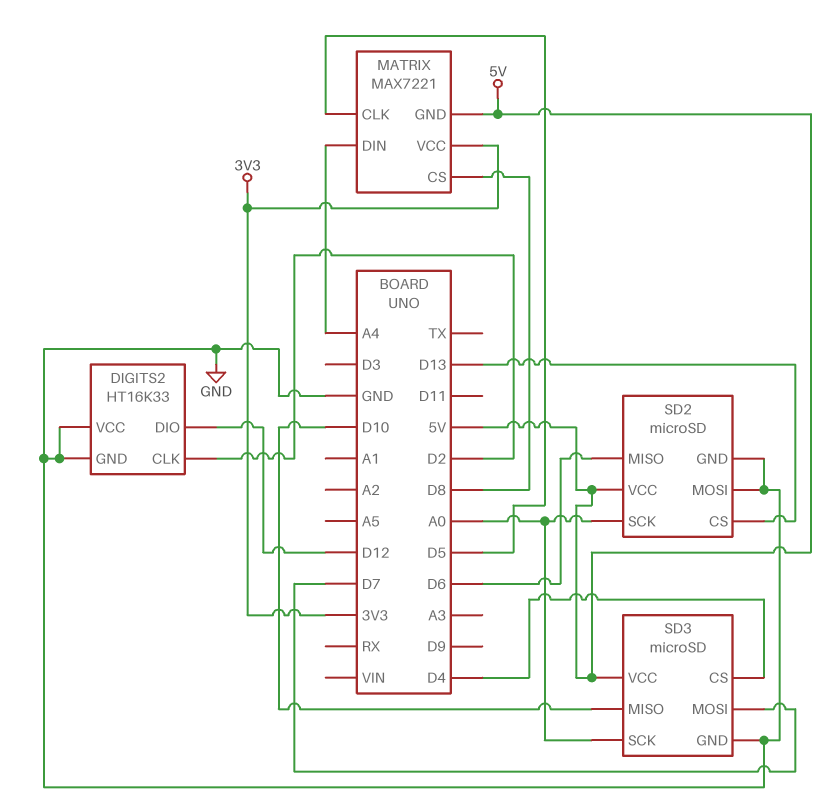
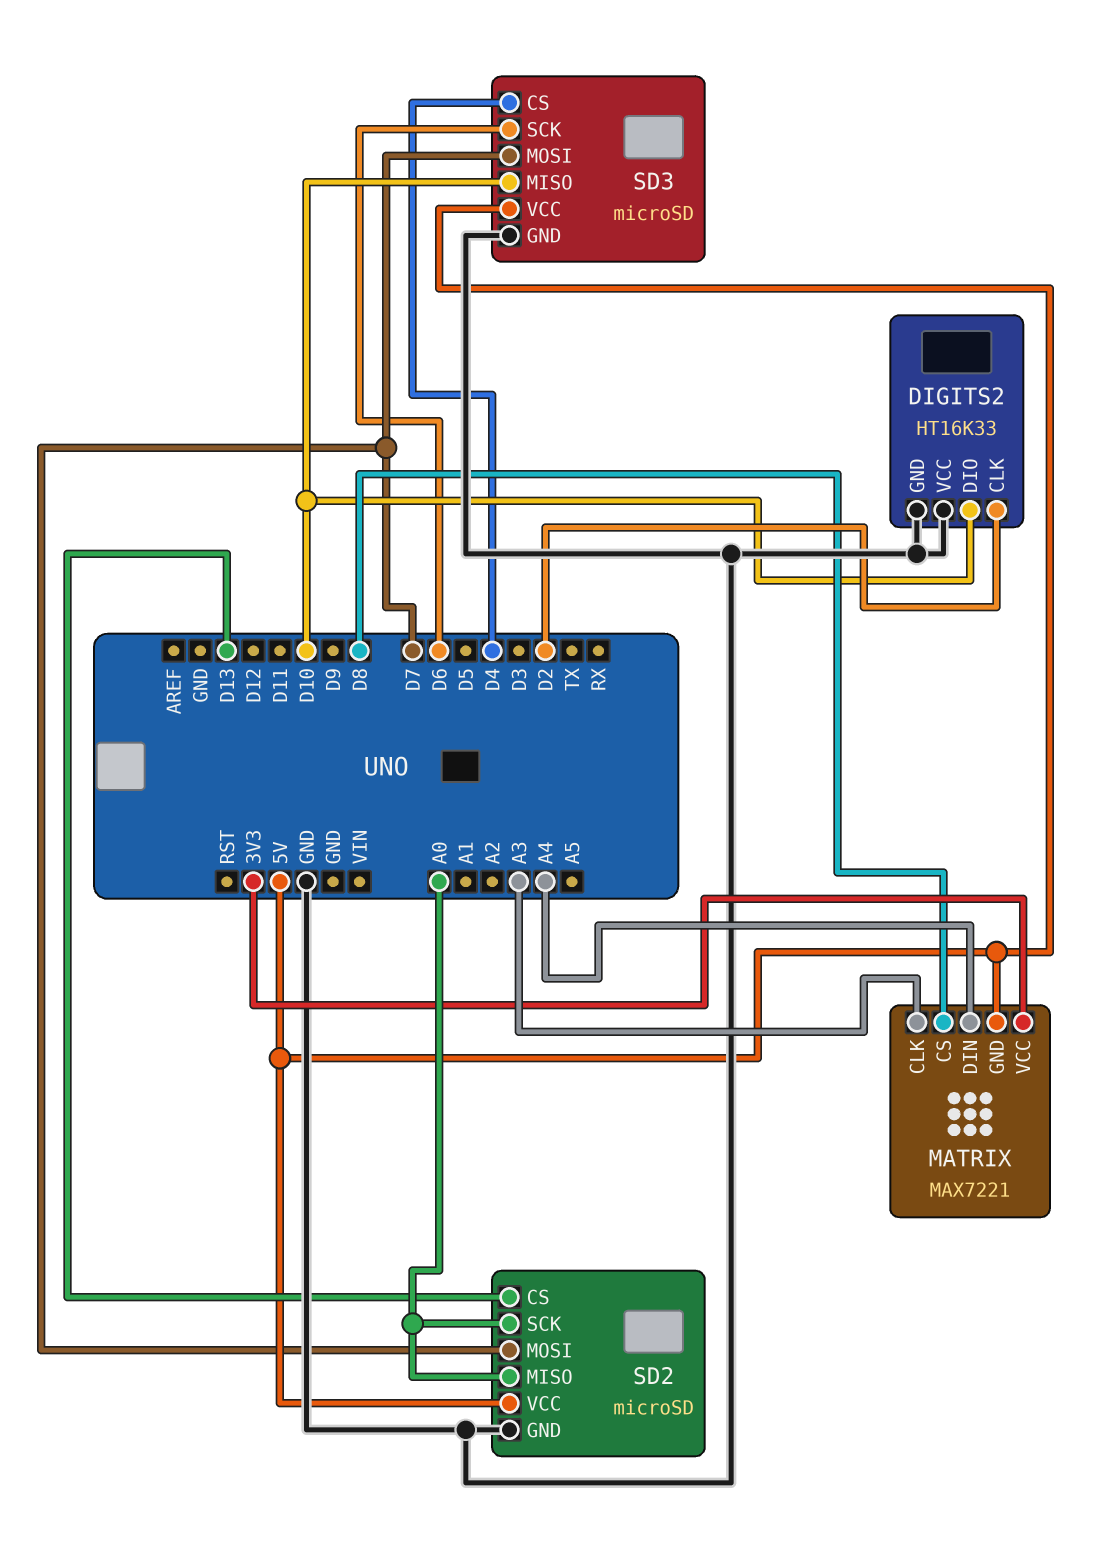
DIGITS2 pin DIO: D12 -> D10
MATRIX pin CLK: D5 -> A3
SD2 pin MISO: D6 -> A0
SD2 pin MOSI: GND -> D7
SD3 pin SCK: A0 -> D6

